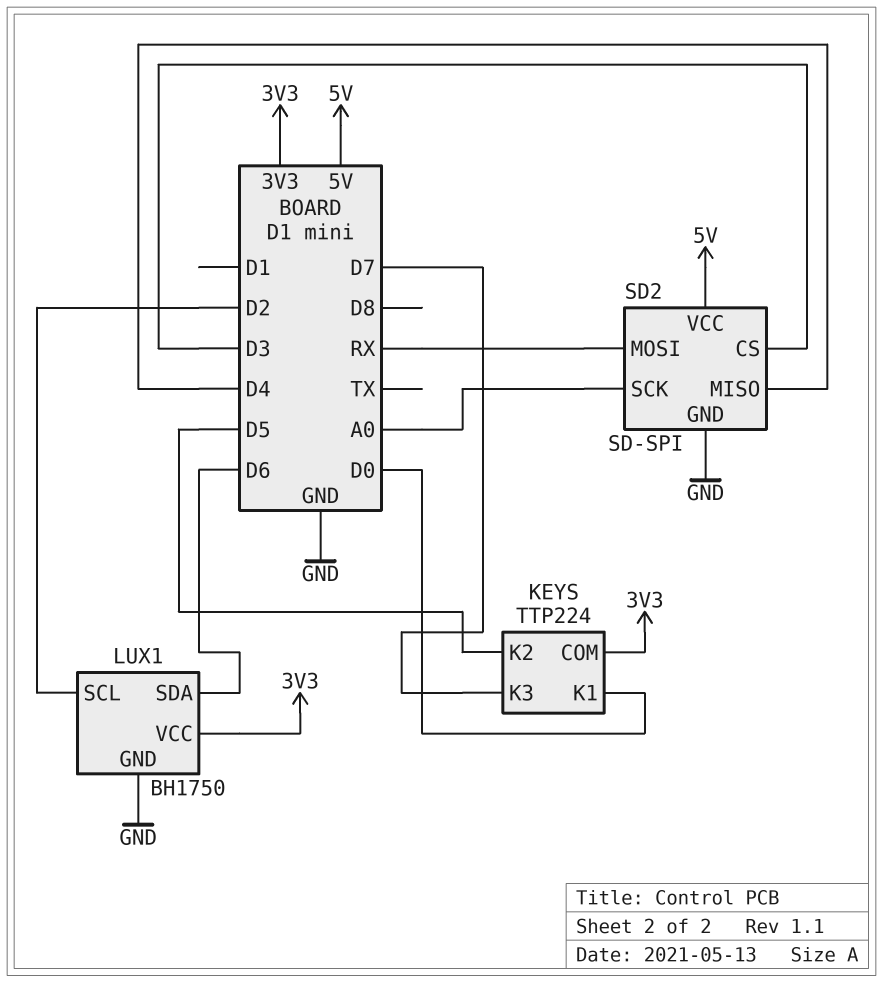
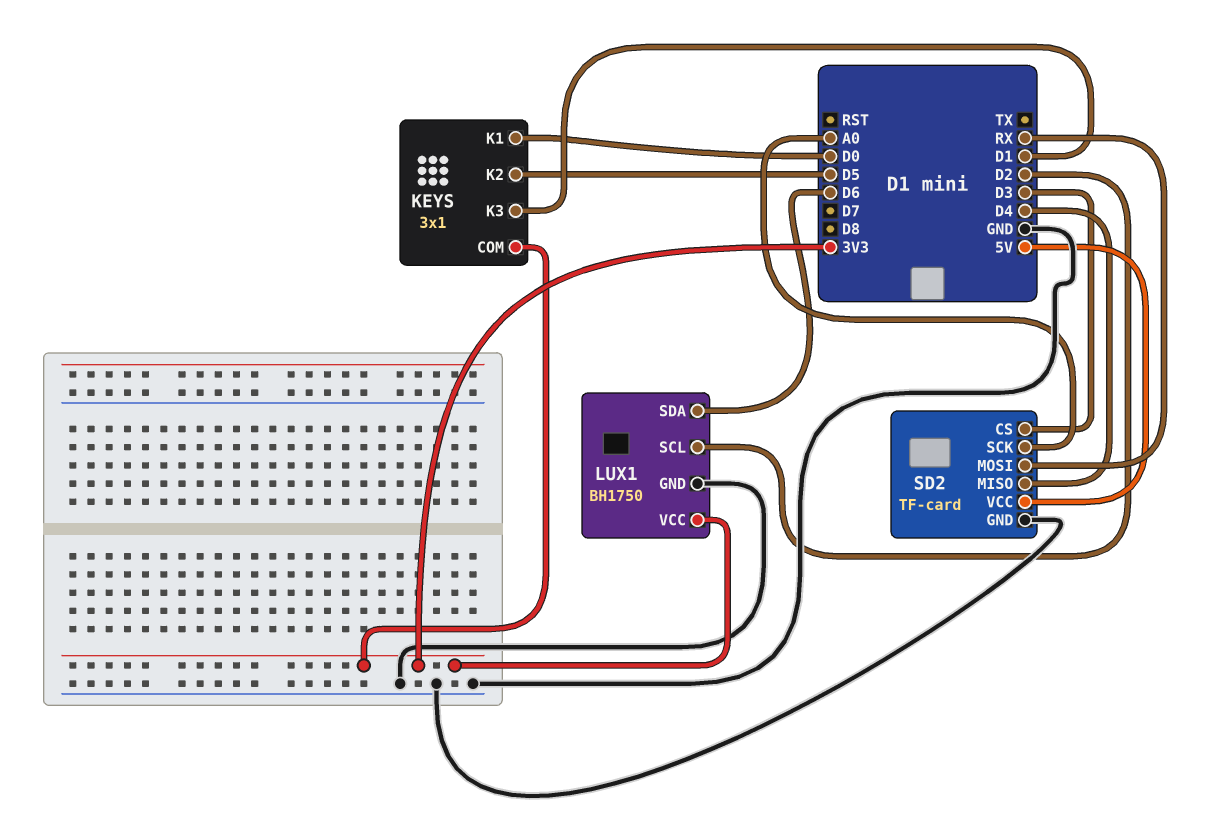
KEYS: TTP224 -> 3x1
KEYS pin K3: D7 -> D1
SD2: SD-SPI -> TF-card

